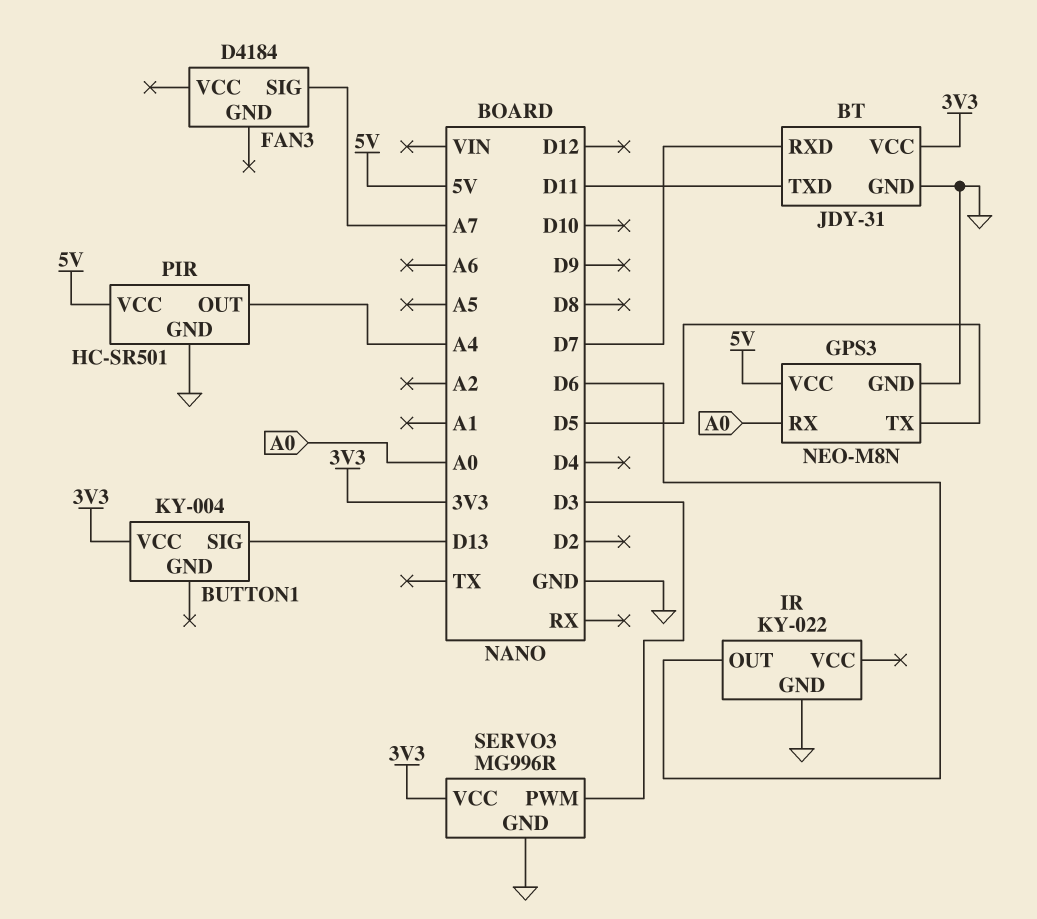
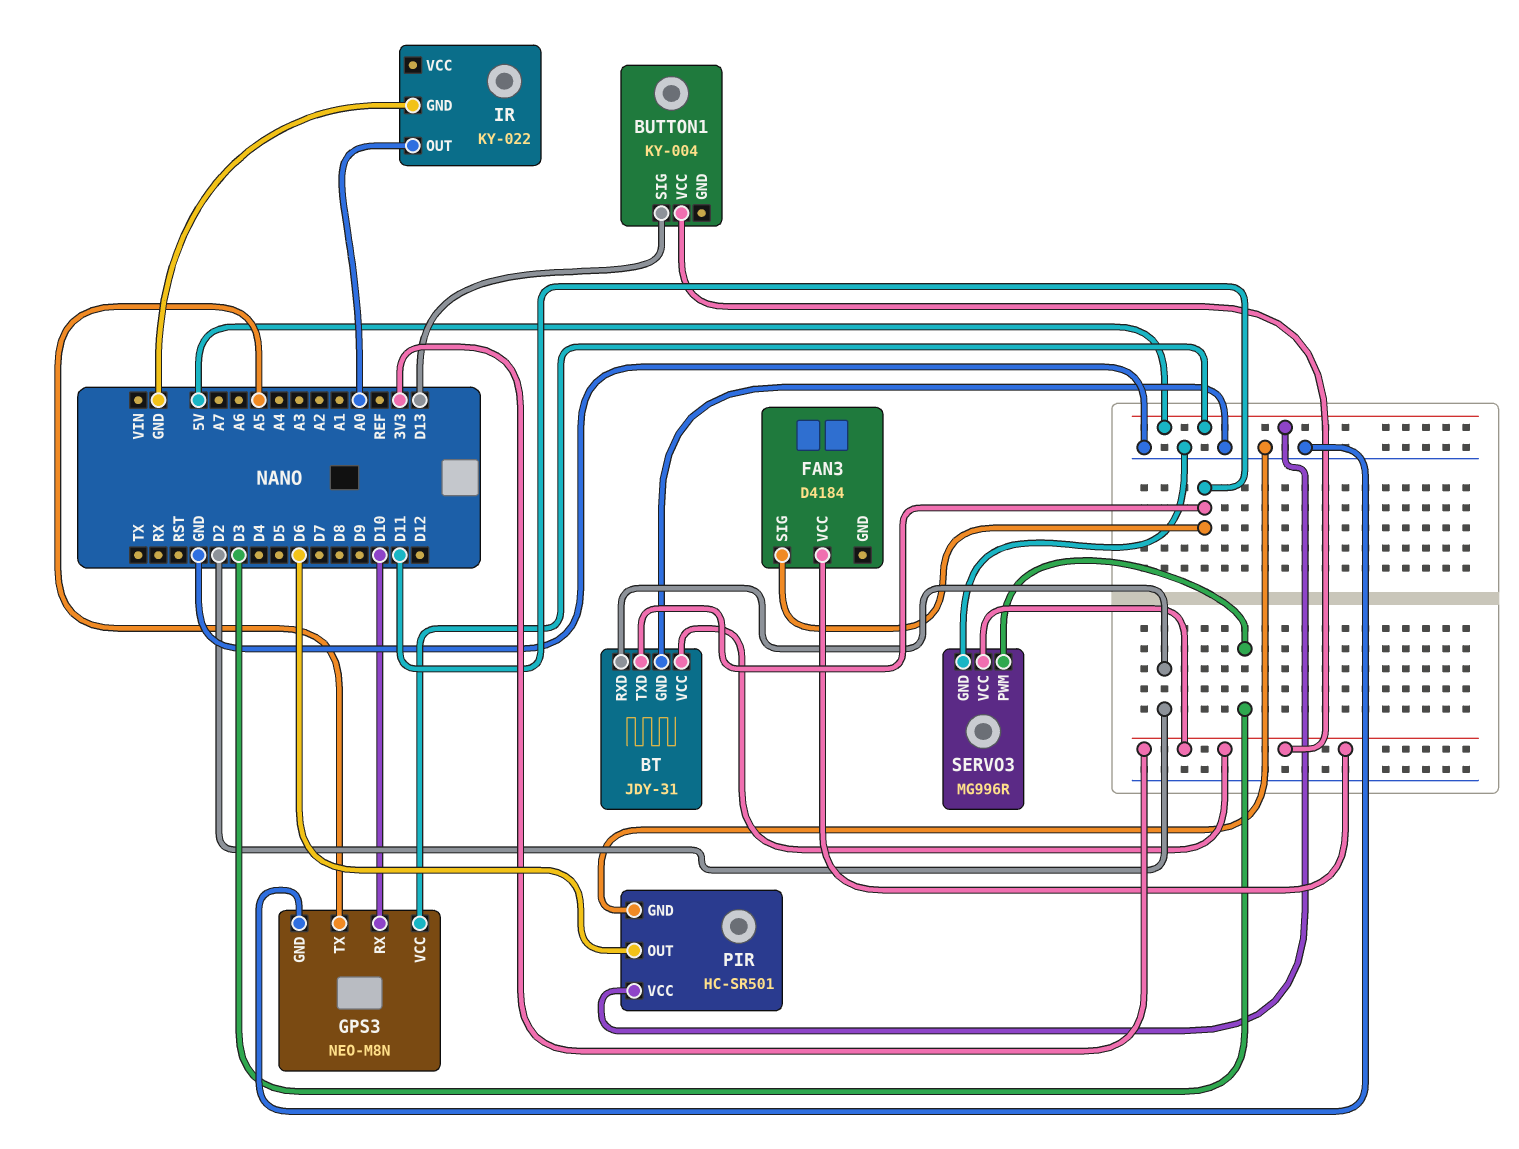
BT pin RXD: D7 -> D2
FAN3 pin SIG: A7 -> D11
FAN3 pin VCC: none -> 3V3
GPS3 pin RX: A0 -> D10
GPS3 pin TX: D5 -> A5
IR pin OUT: D6 -> A0
PIR pin OUT: A4 -> D6

